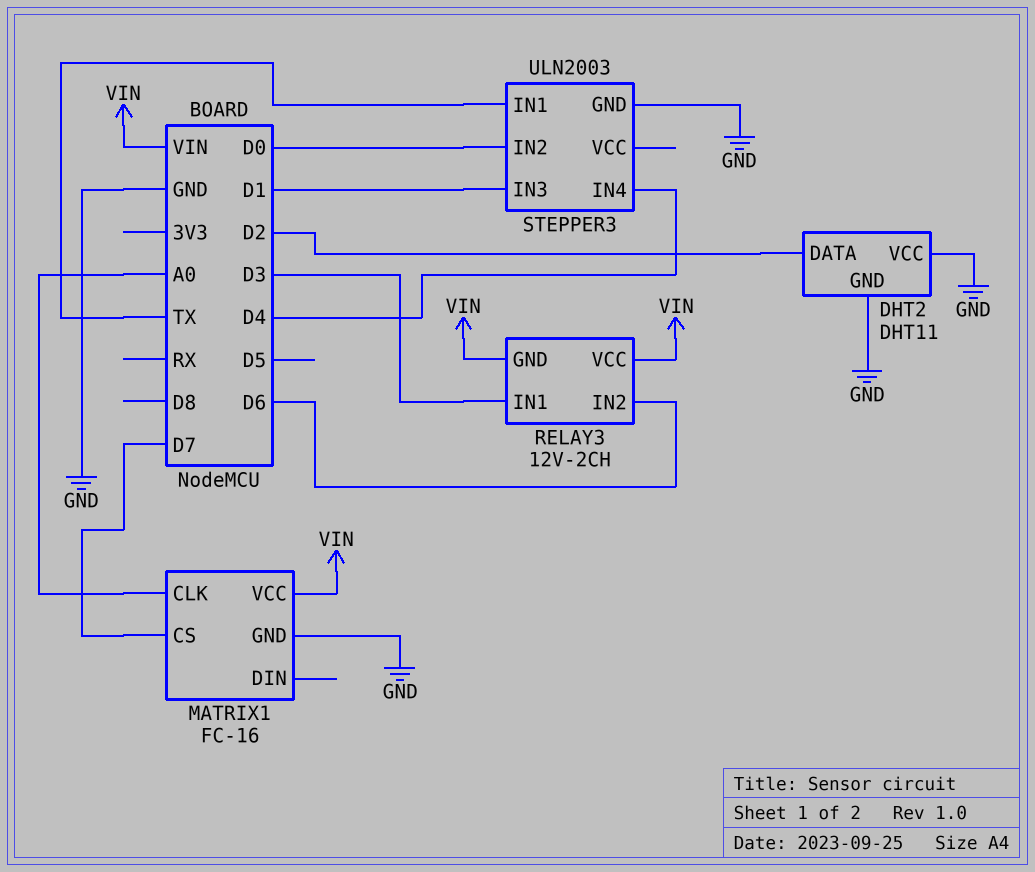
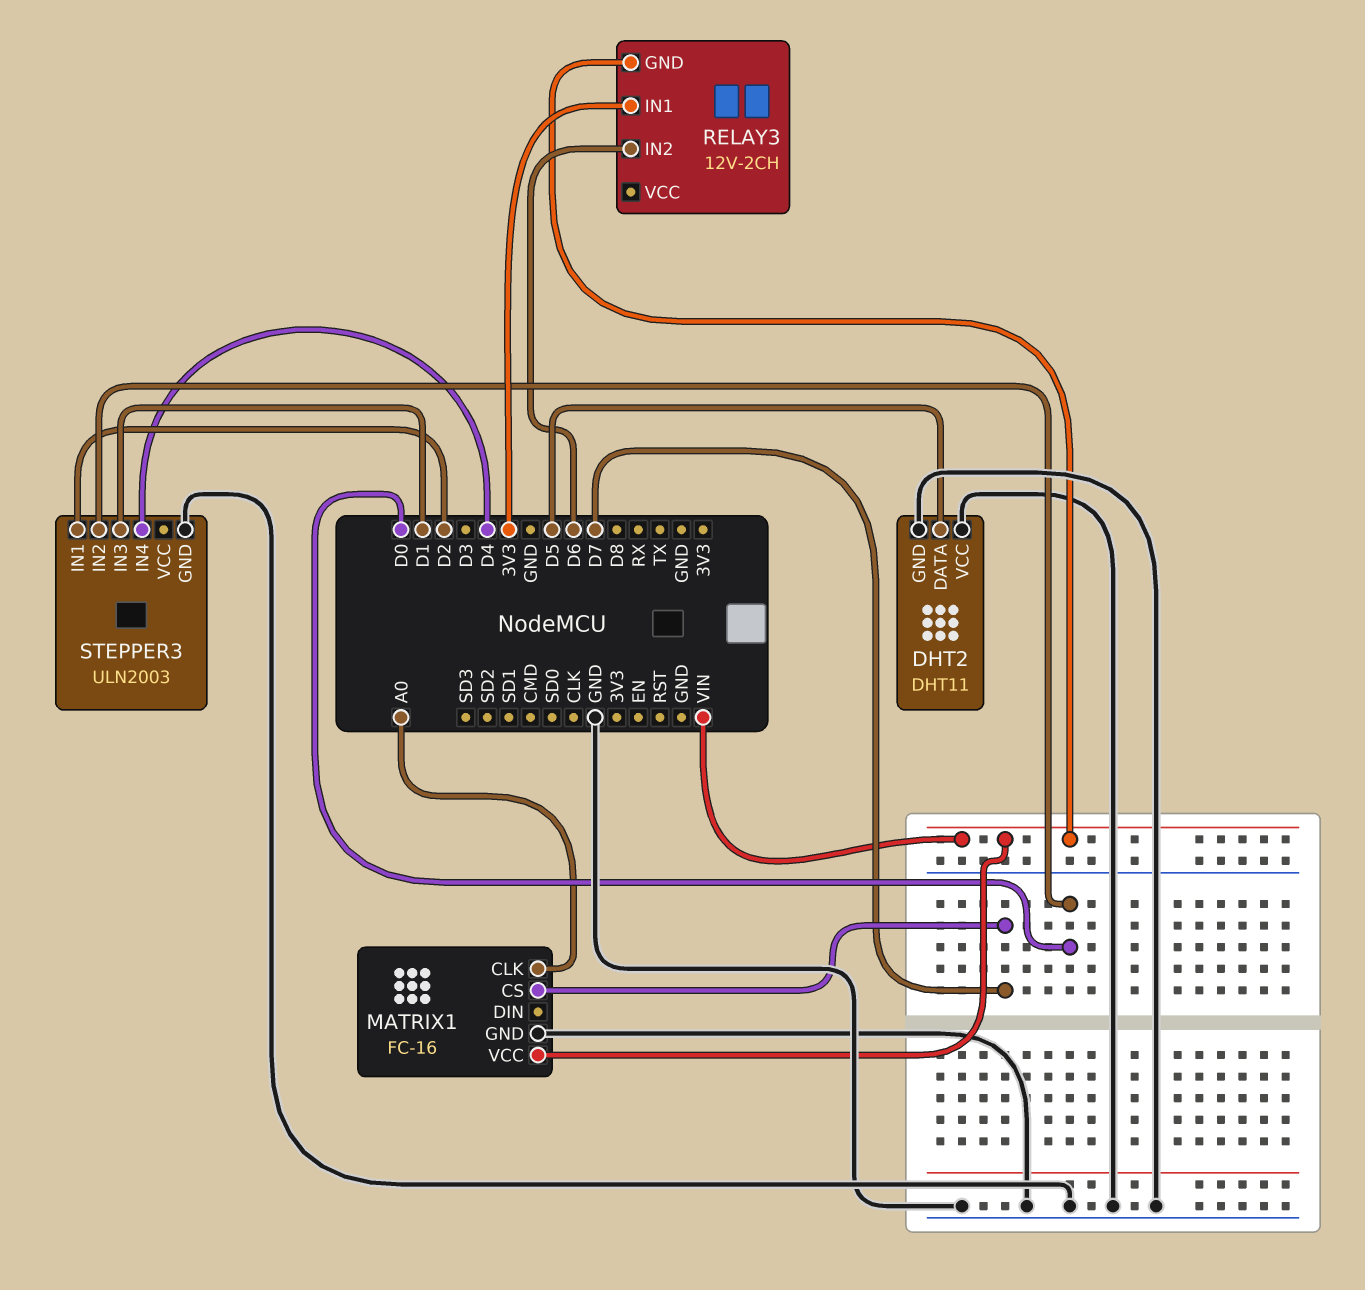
DHT2 pin DATA: D2 -> D5
RELAY3 pin IN1: D3 -> 3V3
RELAY3 pin VCC: VIN -> none
STEPPER3 pin IN1: TX -> D2

